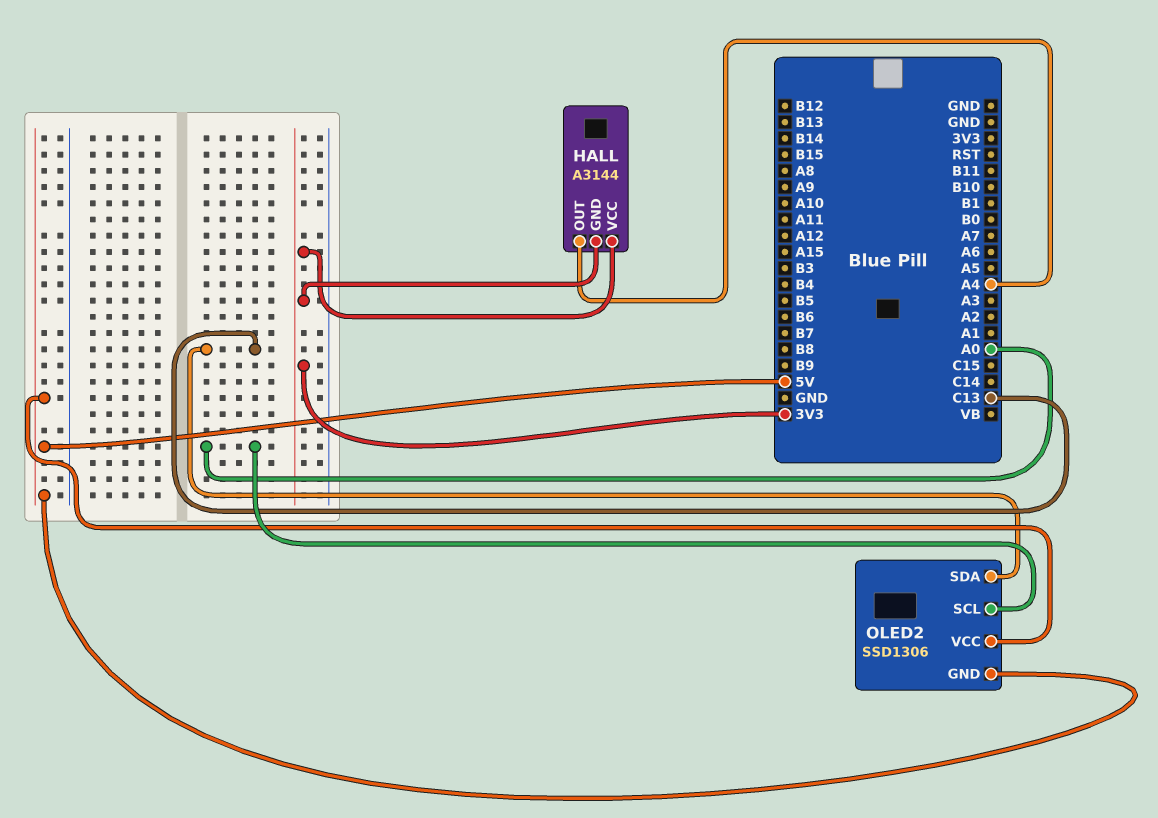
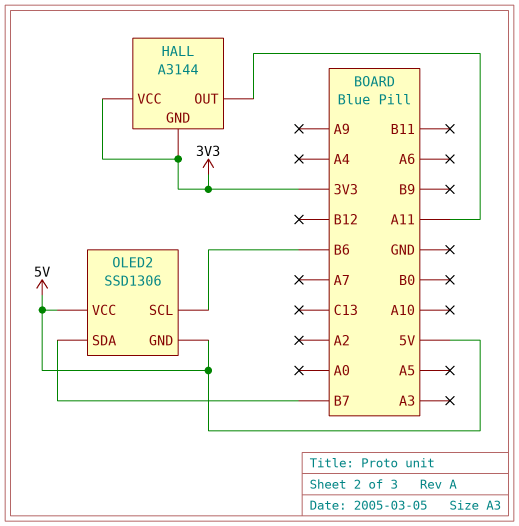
HALL pin OUT: A4 -> A11
OLED2 pin SCL: A0 -> B6
OLED2 pin SDA: C13 -> B7

